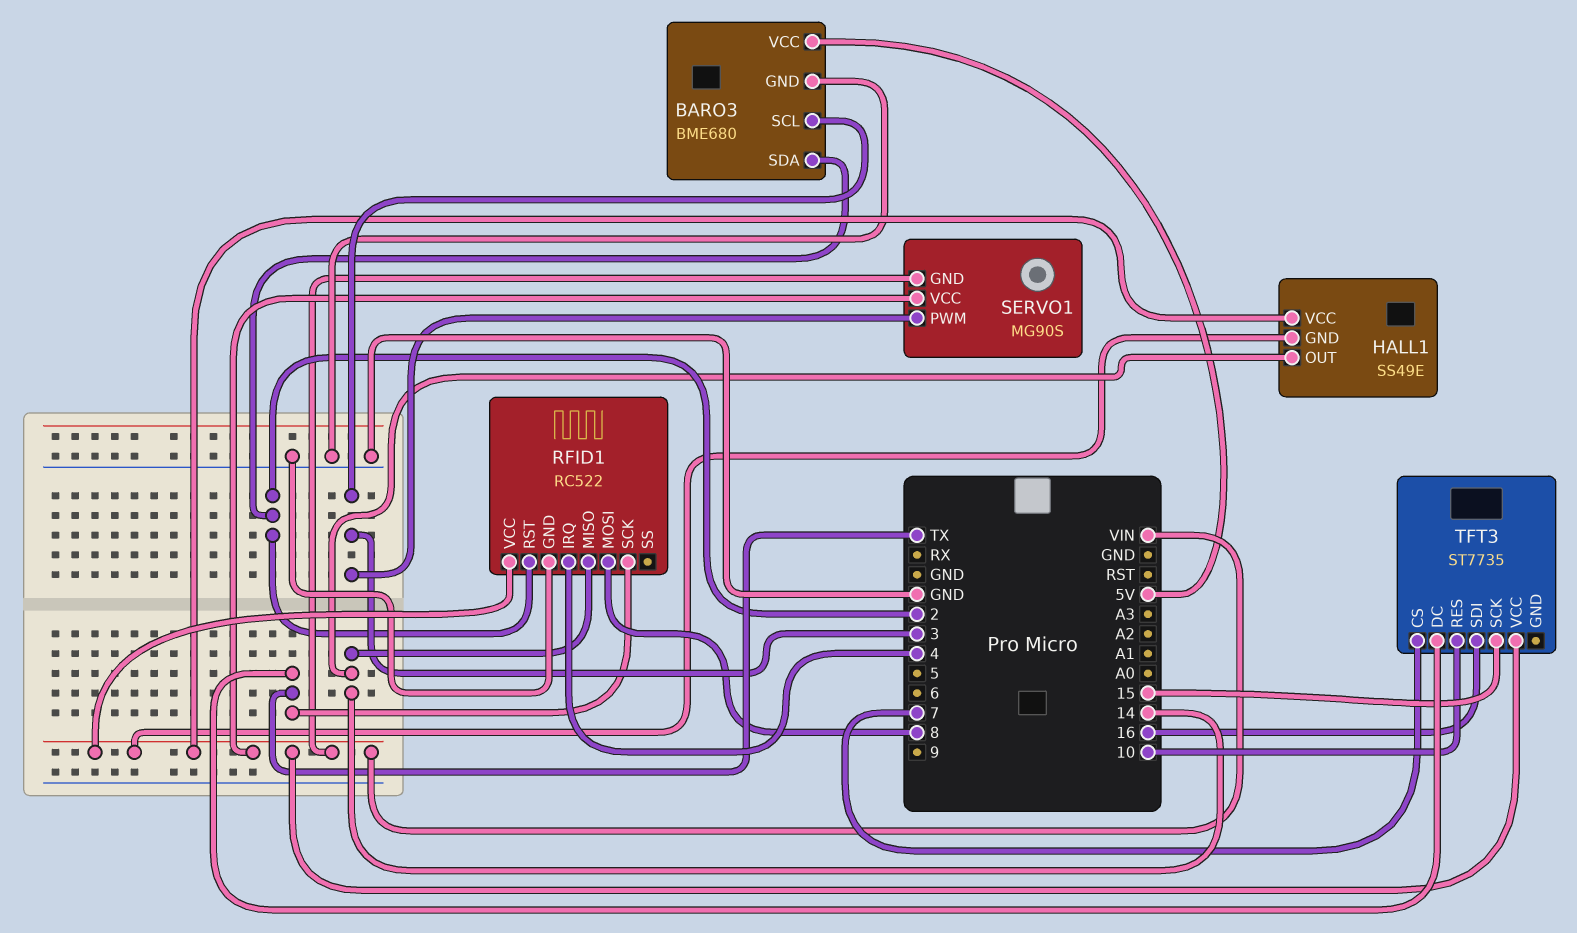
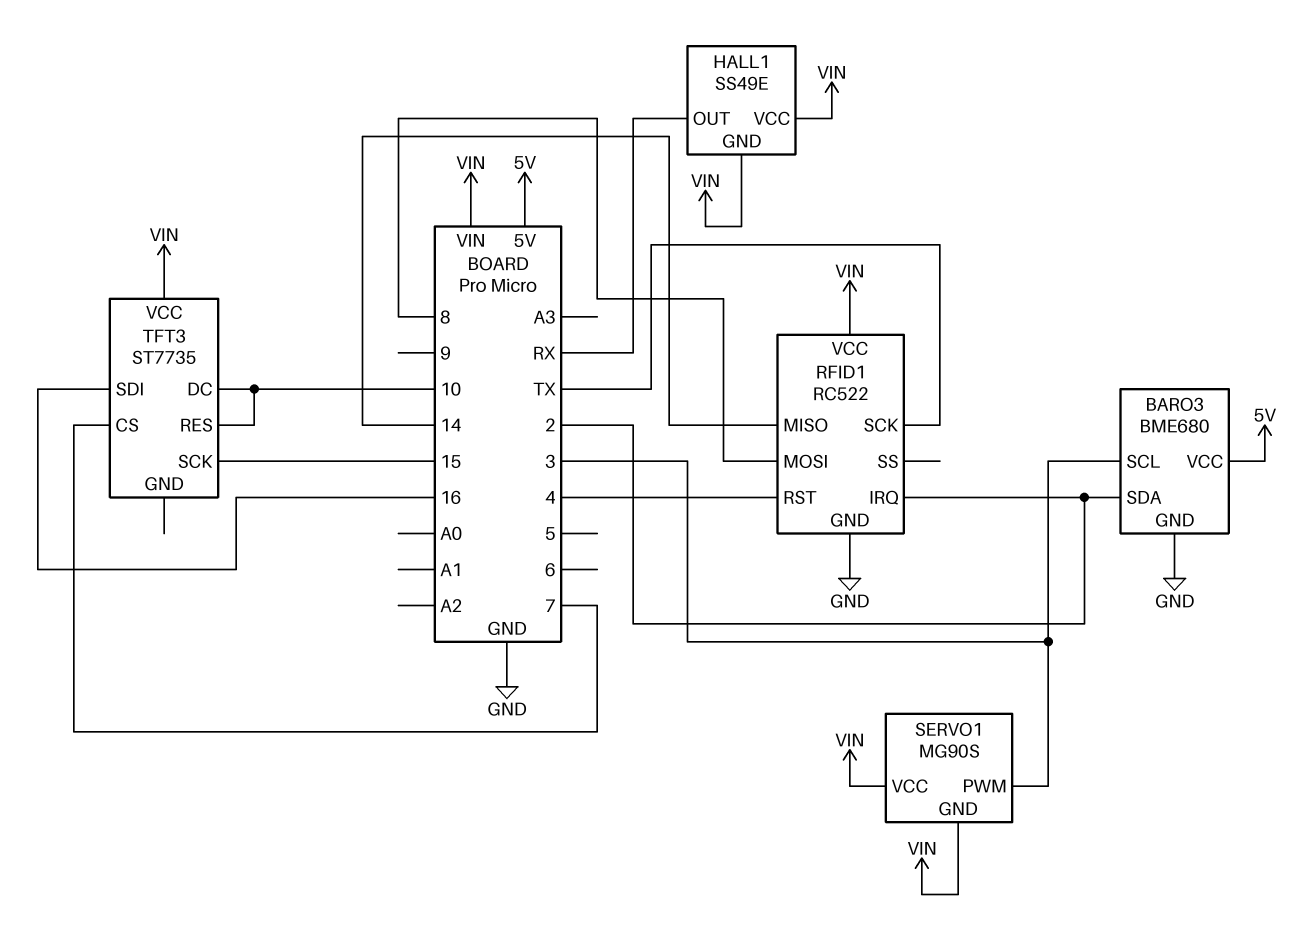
HALL1 pin OUT: 14 -> RX
RFID1 pin IRQ: 4 -> 2
RFID1 pin RST: 2 -> 4
TFT3 pin DC: TX -> 10

